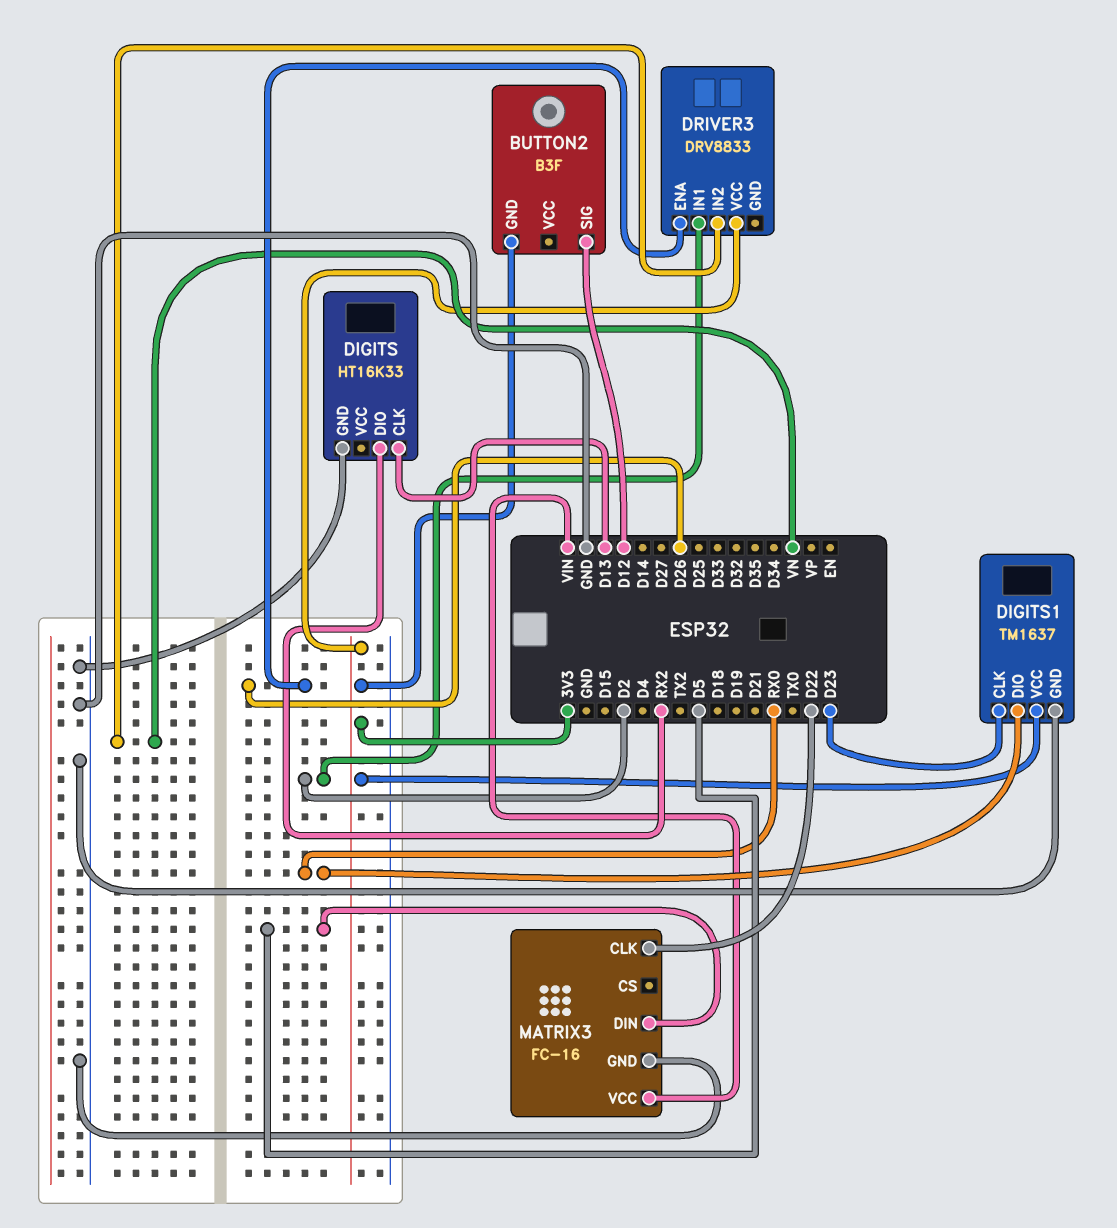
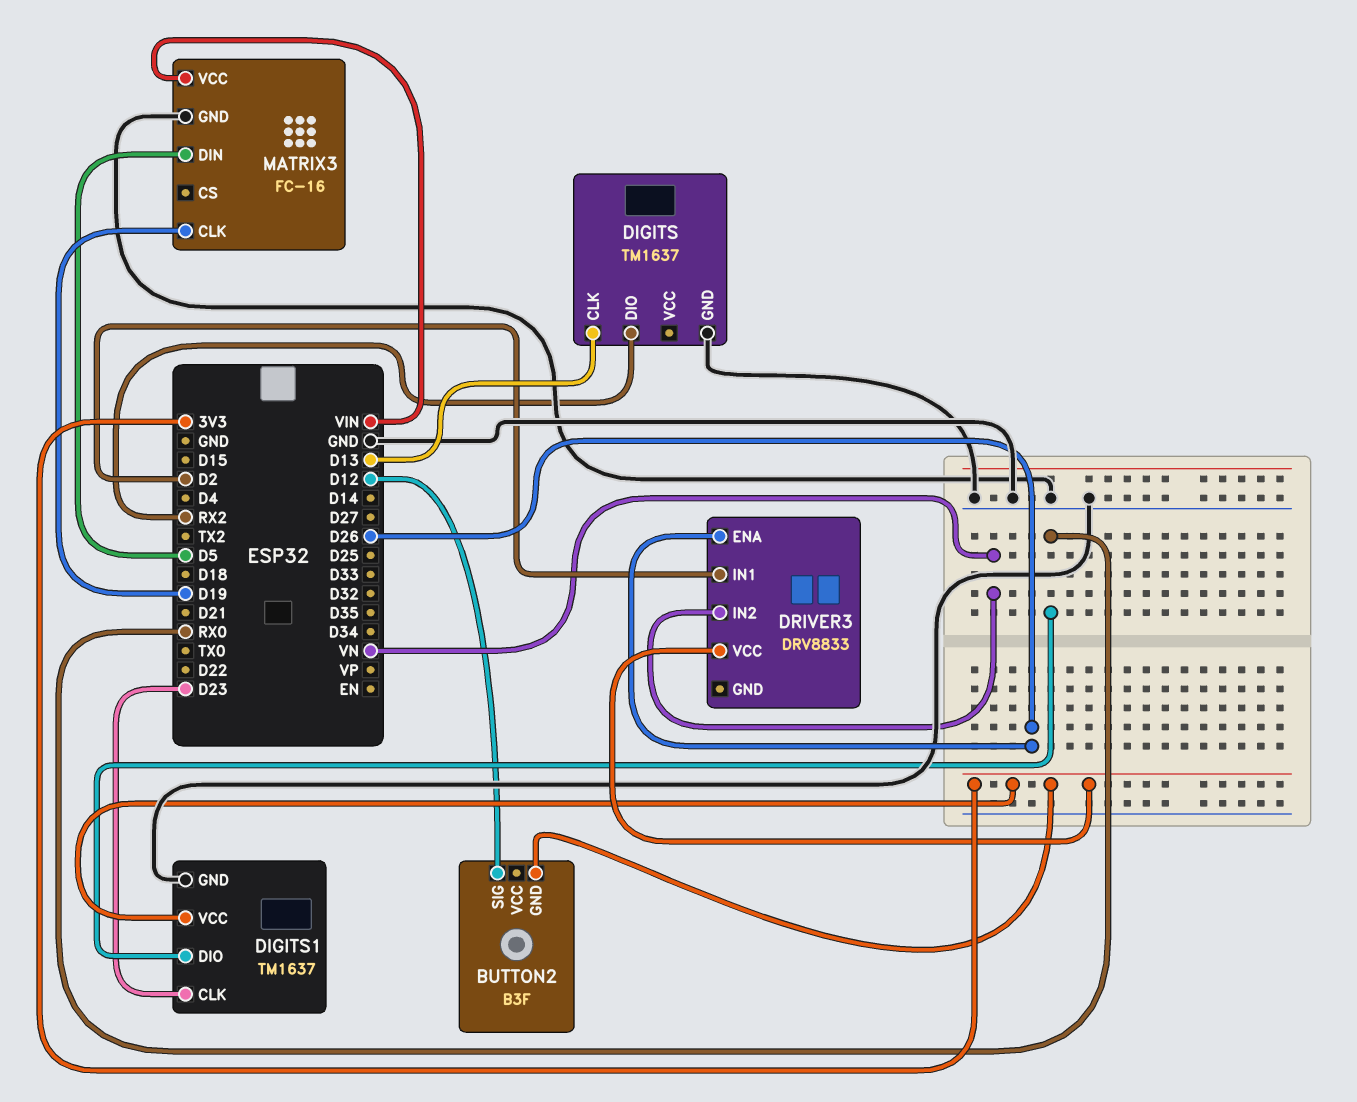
DIGITS: HT16K33 -> TM1637
MATRIX3 pin CLK: D22 -> D19

